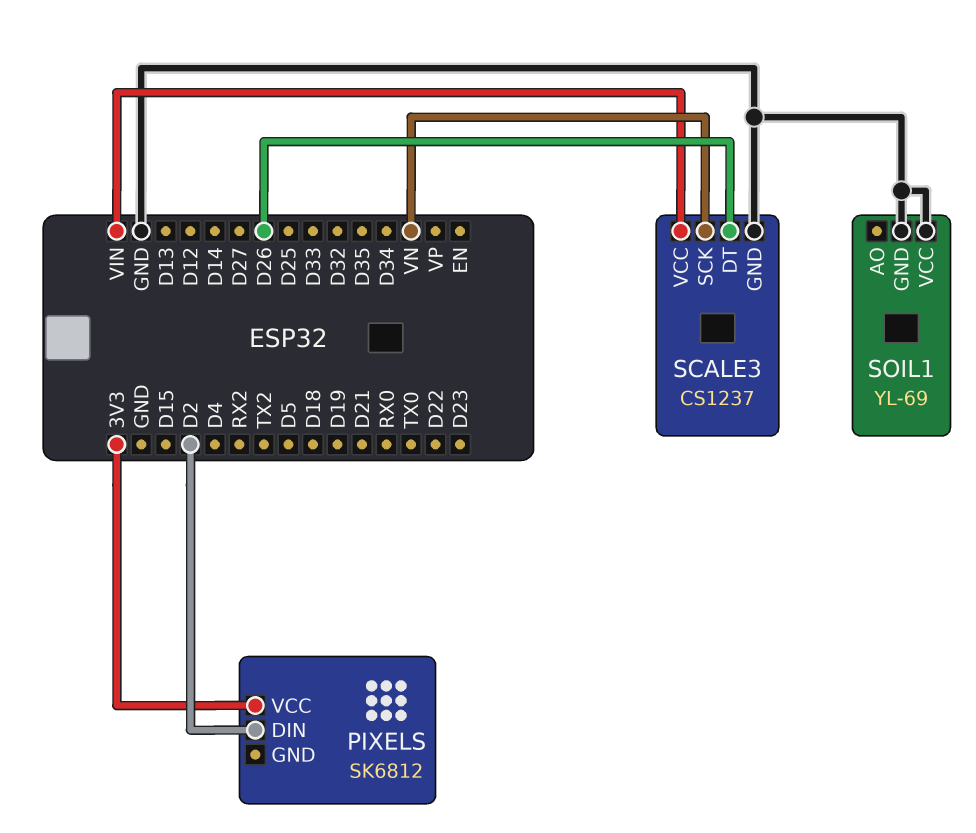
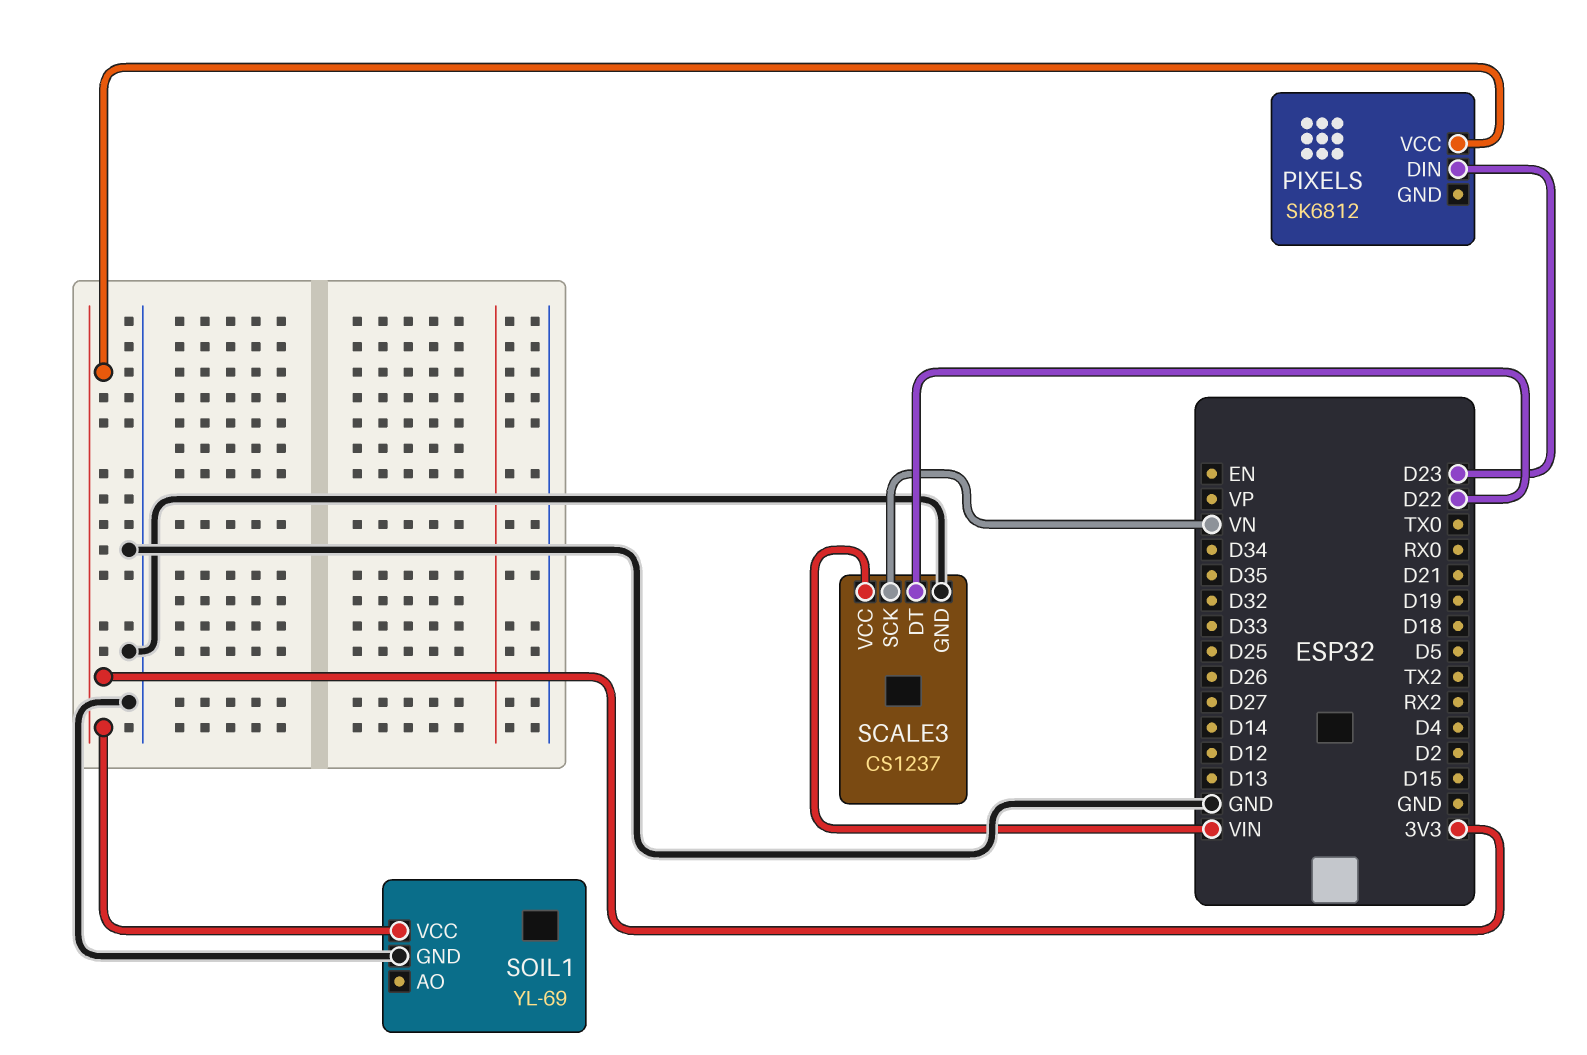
PIXELS pin DIN: D2 -> D23
SCALE3 pin DT: D26 -> D22
SOIL1 pin VCC: GND -> 3V3

